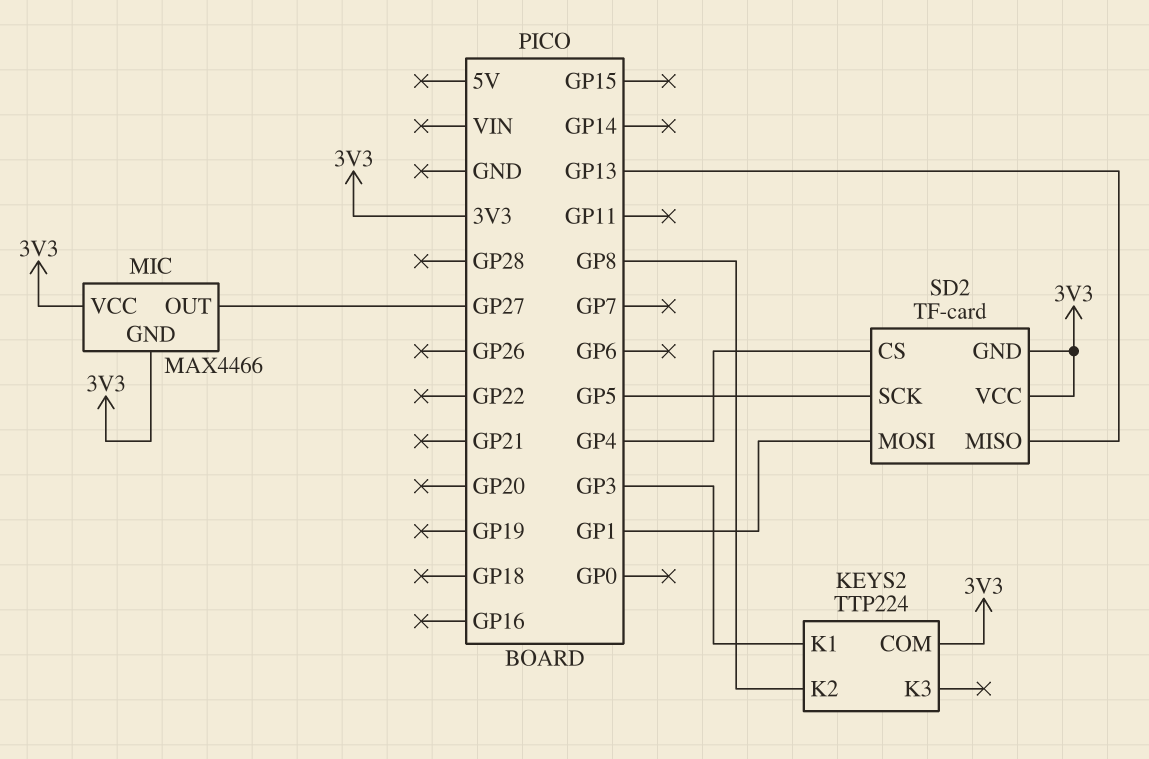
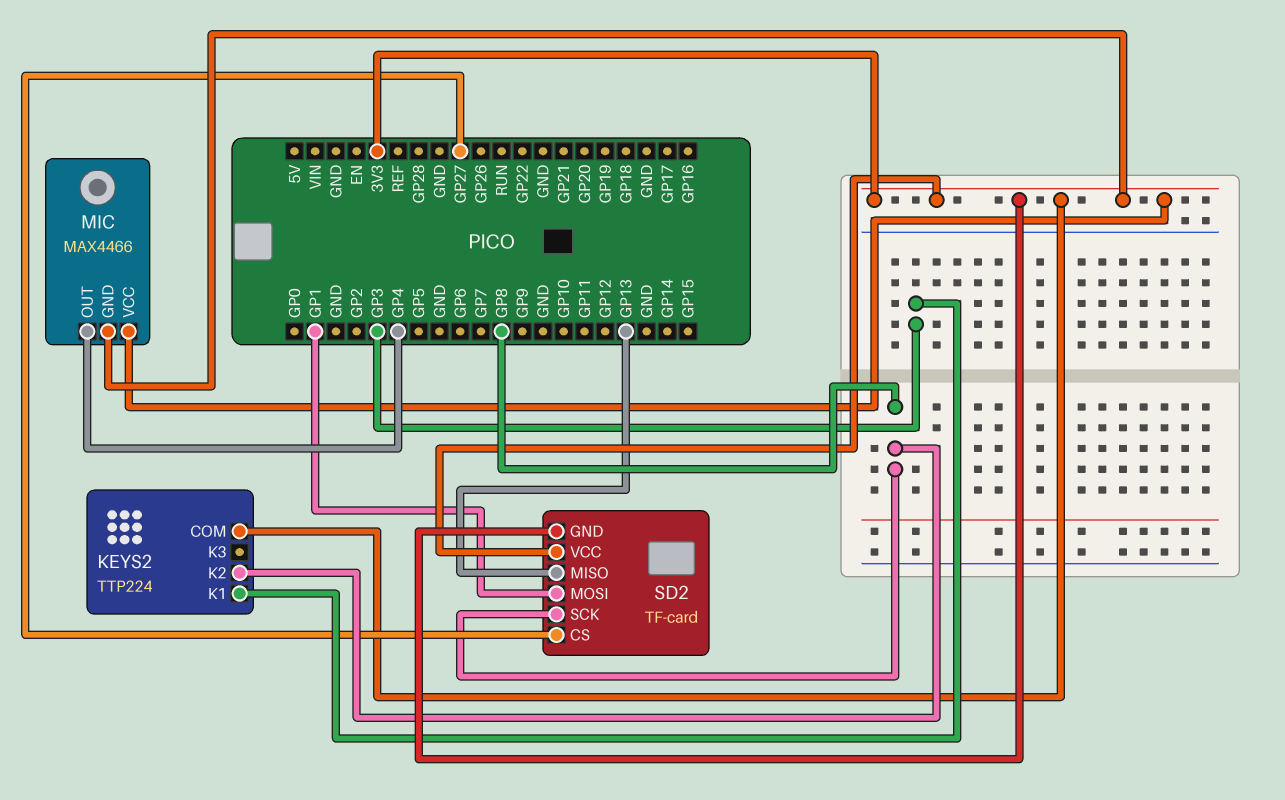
MIC pin OUT: GP27 -> GP4
SD2 pin CS: GP4 -> GP27
SD2 pin SCK: GP5 -> GP8

